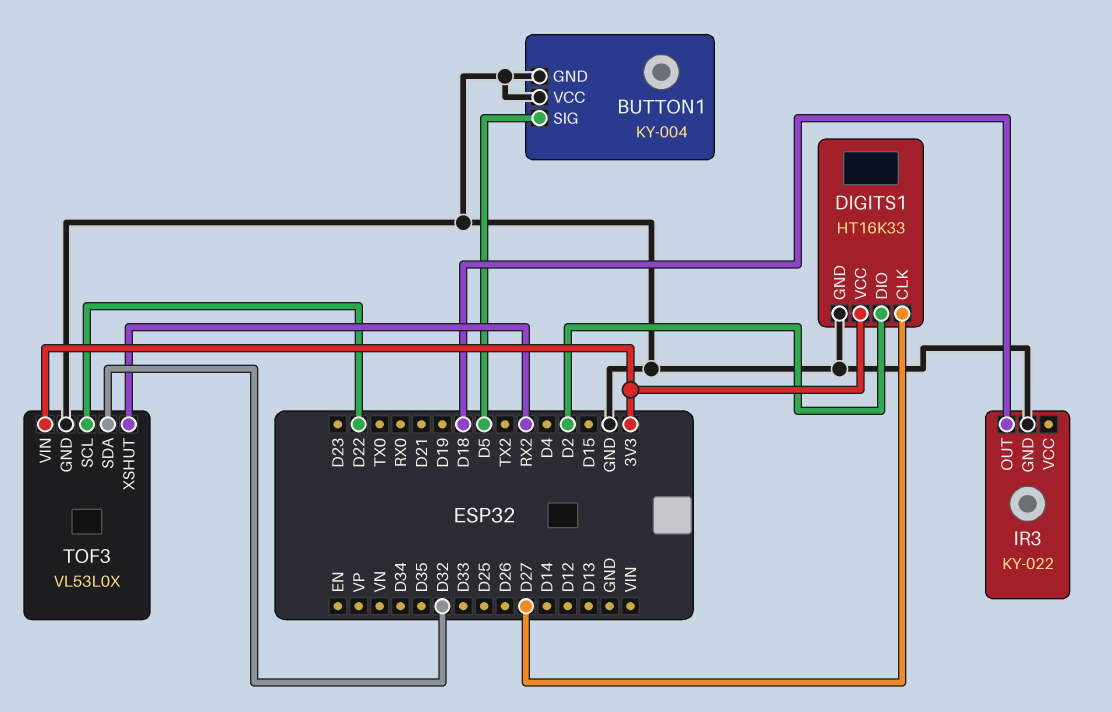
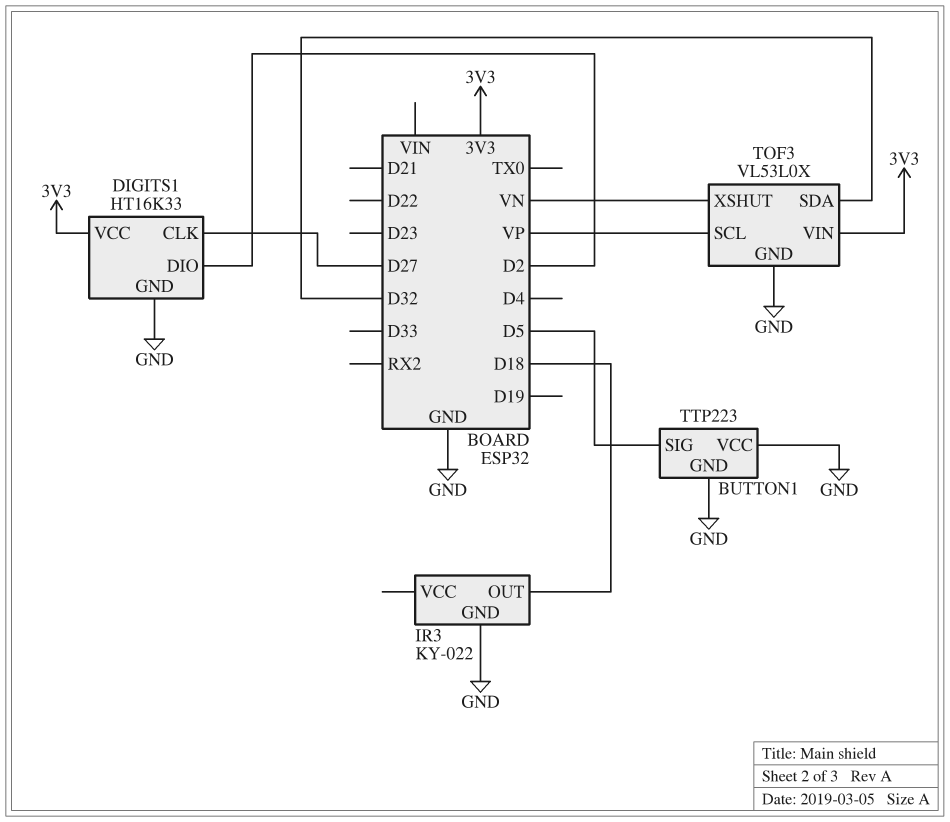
BUTTON1: KY-004 -> TTP223
TOF3 pin SCL: D22 -> VP
TOF3 pin XSHUT: RX2 -> VN

